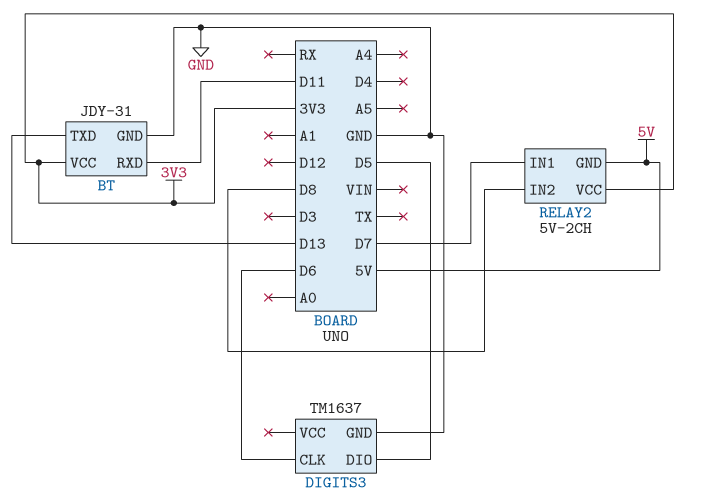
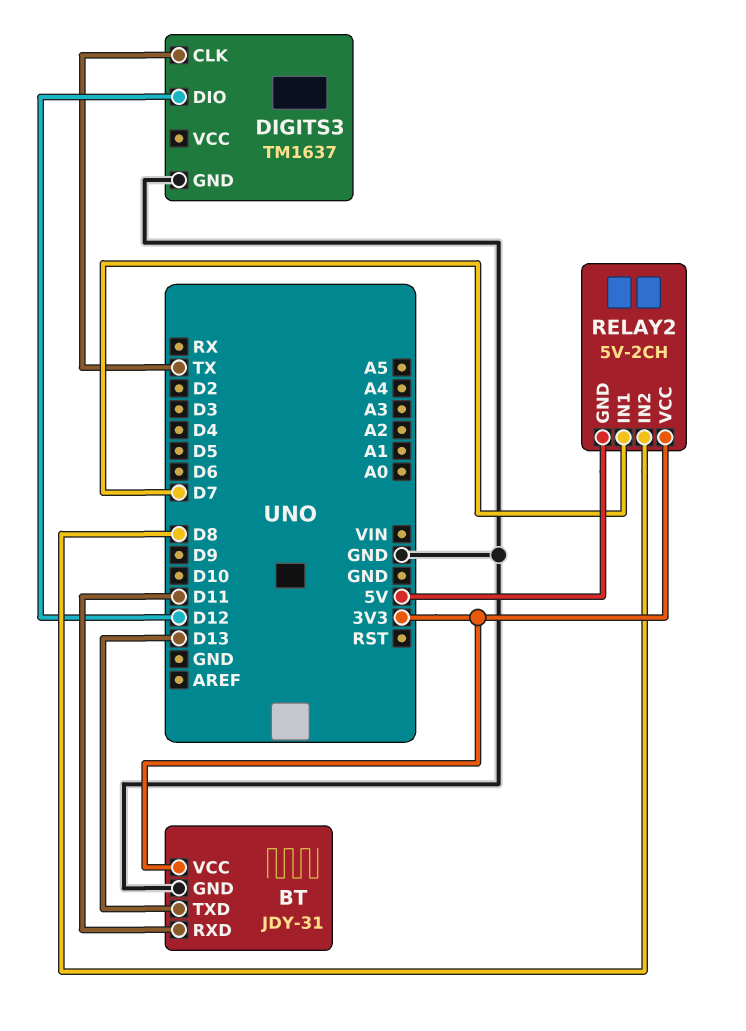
DIGITS3 pin CLK: D6 -> TX
DIGITS3 pin DIO: D5 -> D12

